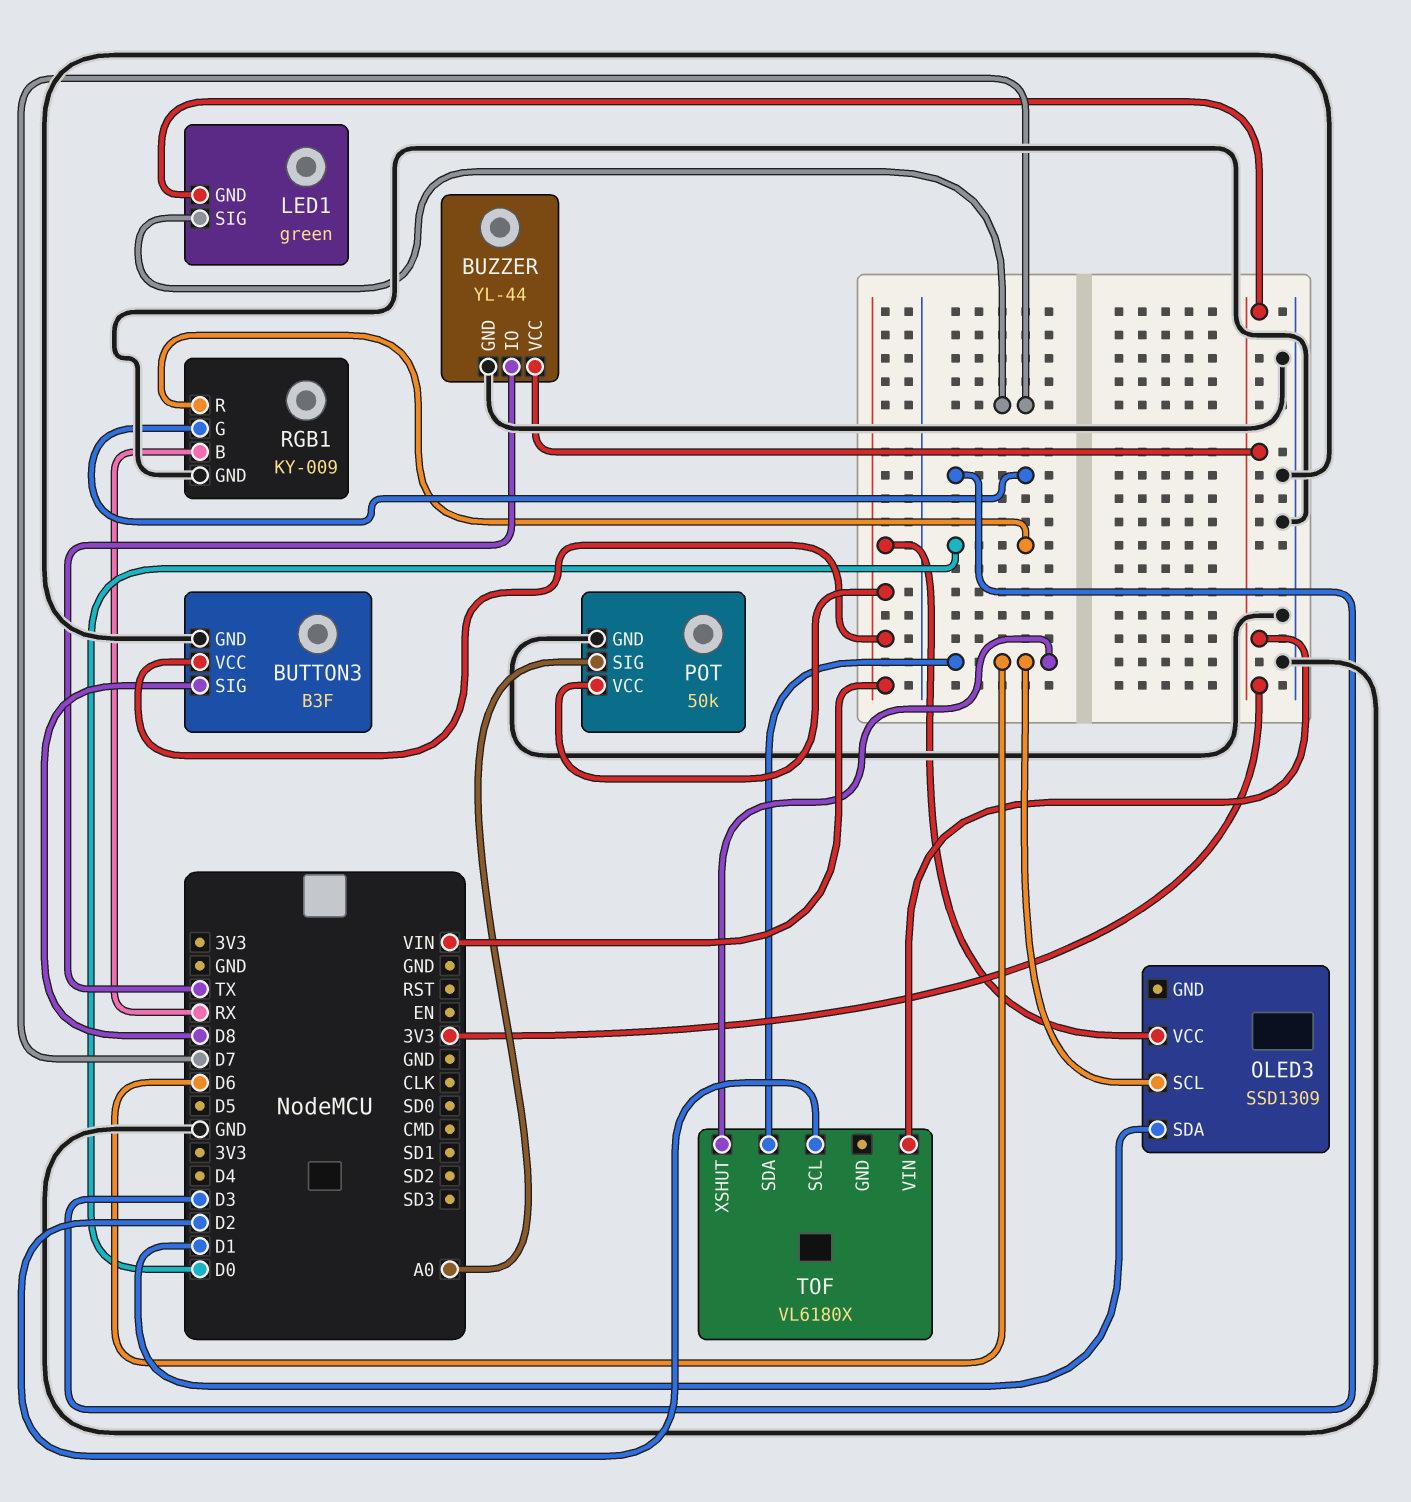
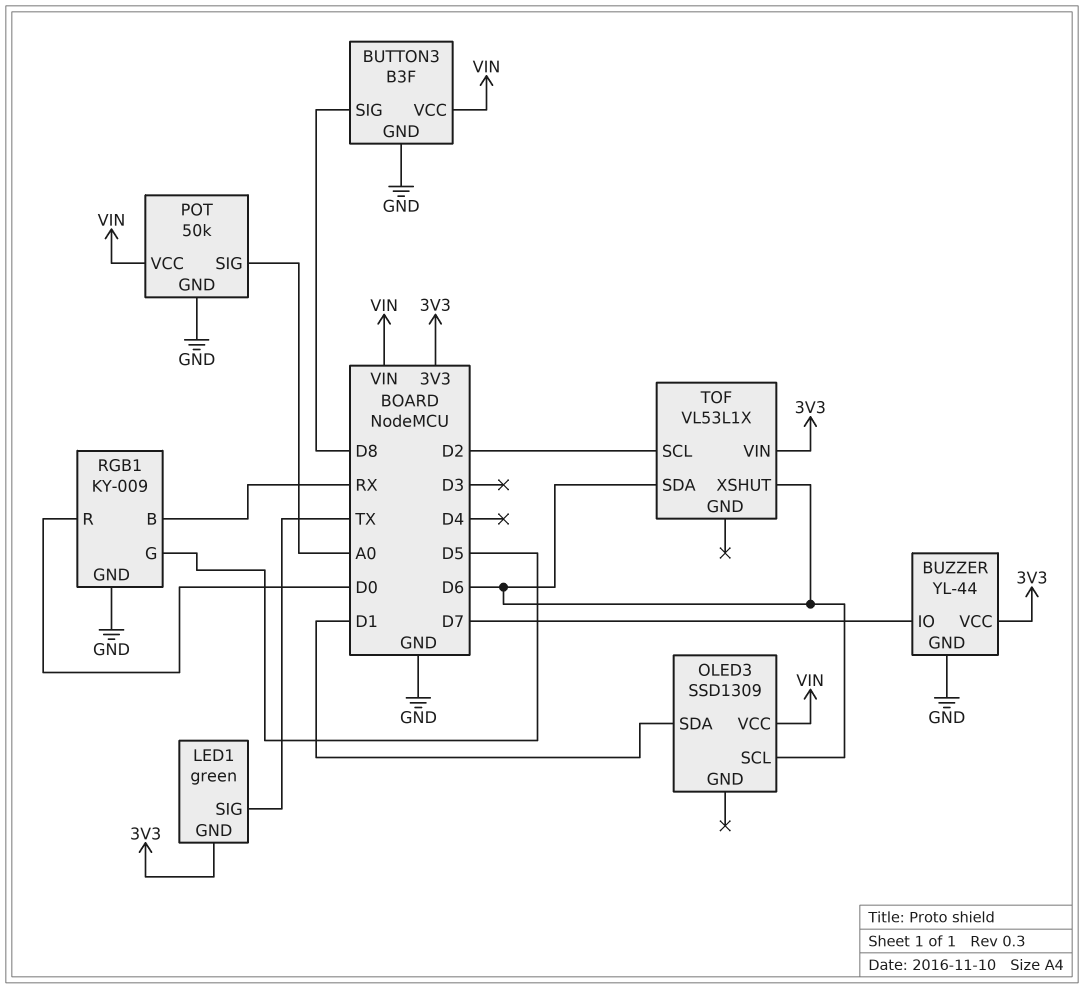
BUZZER pin IO: TX -> D7
LED1 pin SIG: D7 -> TX
RGB1 pin G: D3 -> D5
TOF: VL6180X -> VL53L1X

